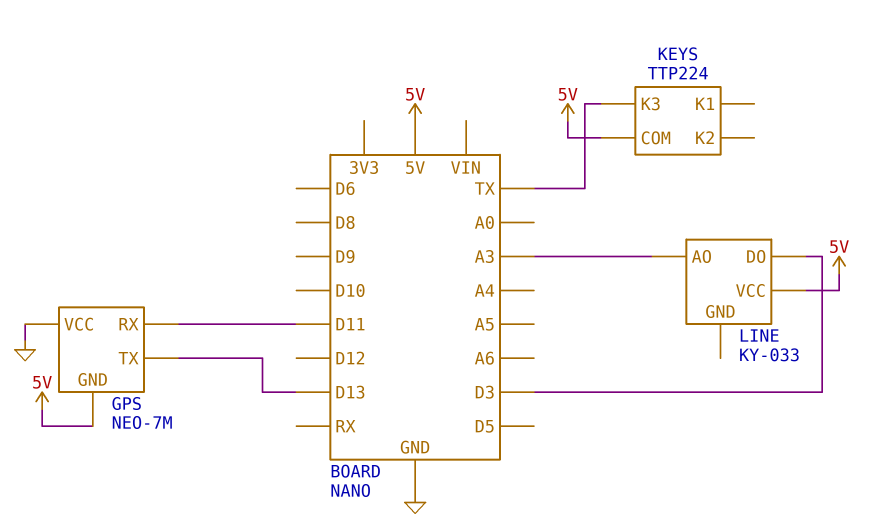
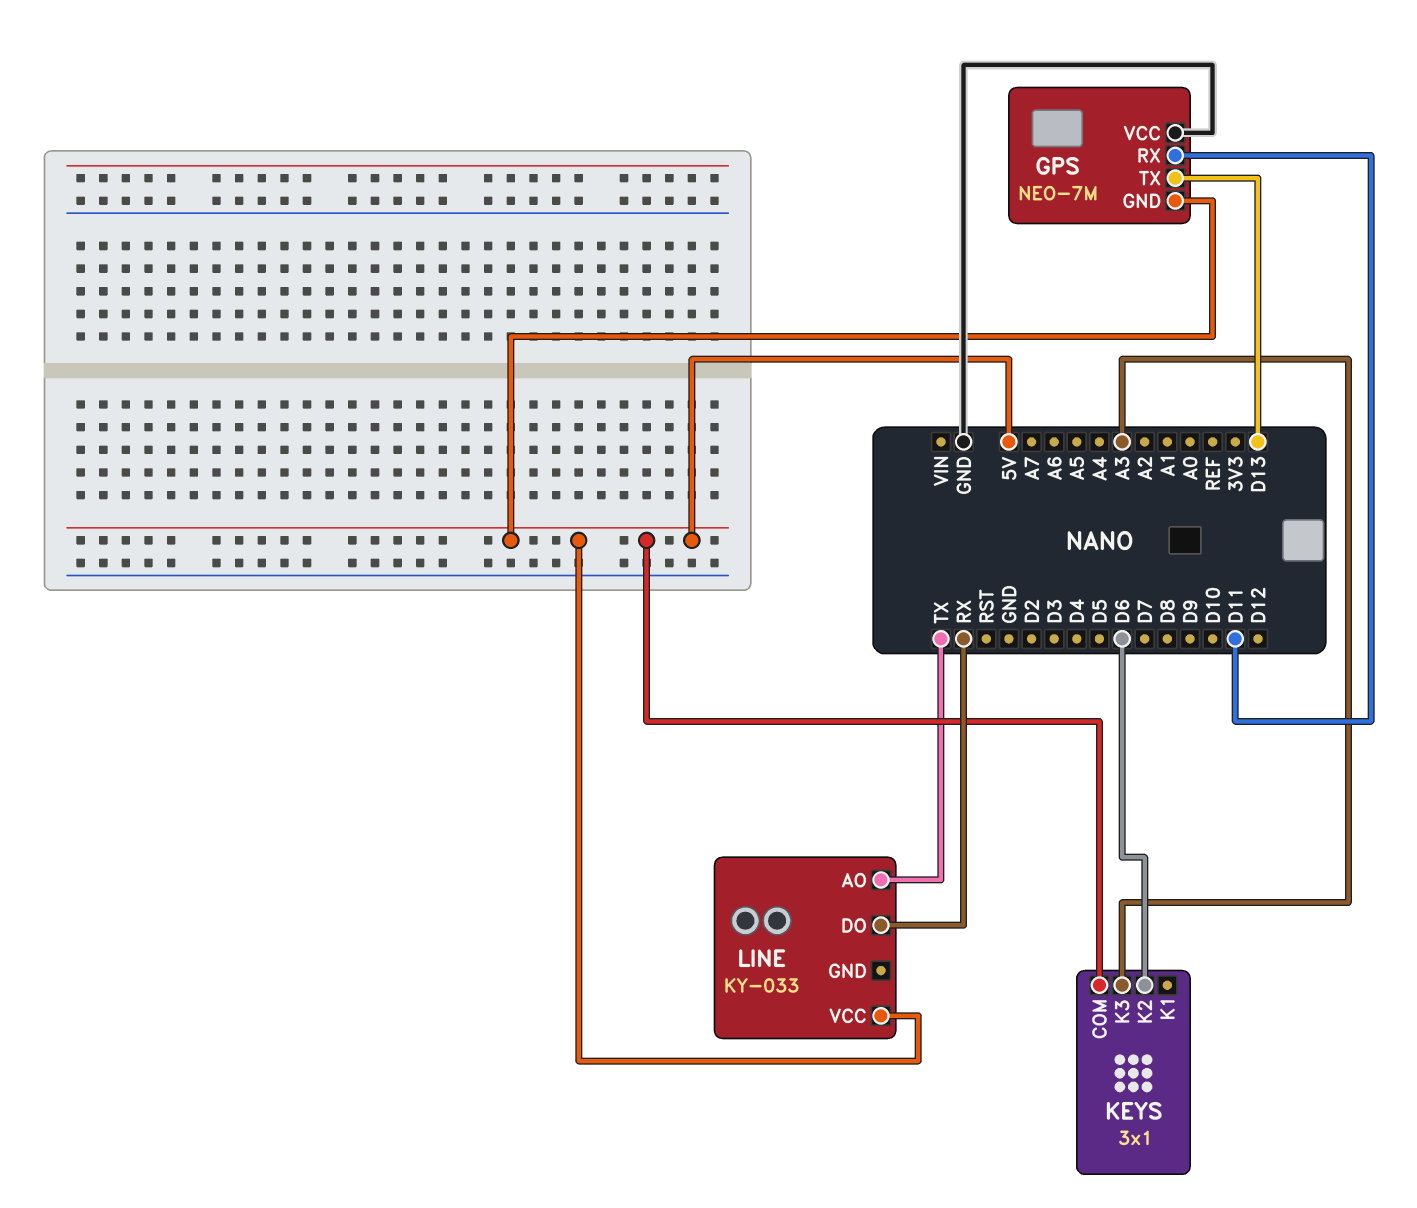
KEYS: TTP224 -> 3x1
KEYS pin K2: none -> D6
KEYS pin K3: TX -> A3
LINE pin AO: A3 -> TX
LINE pin DO: D3 -> RX

